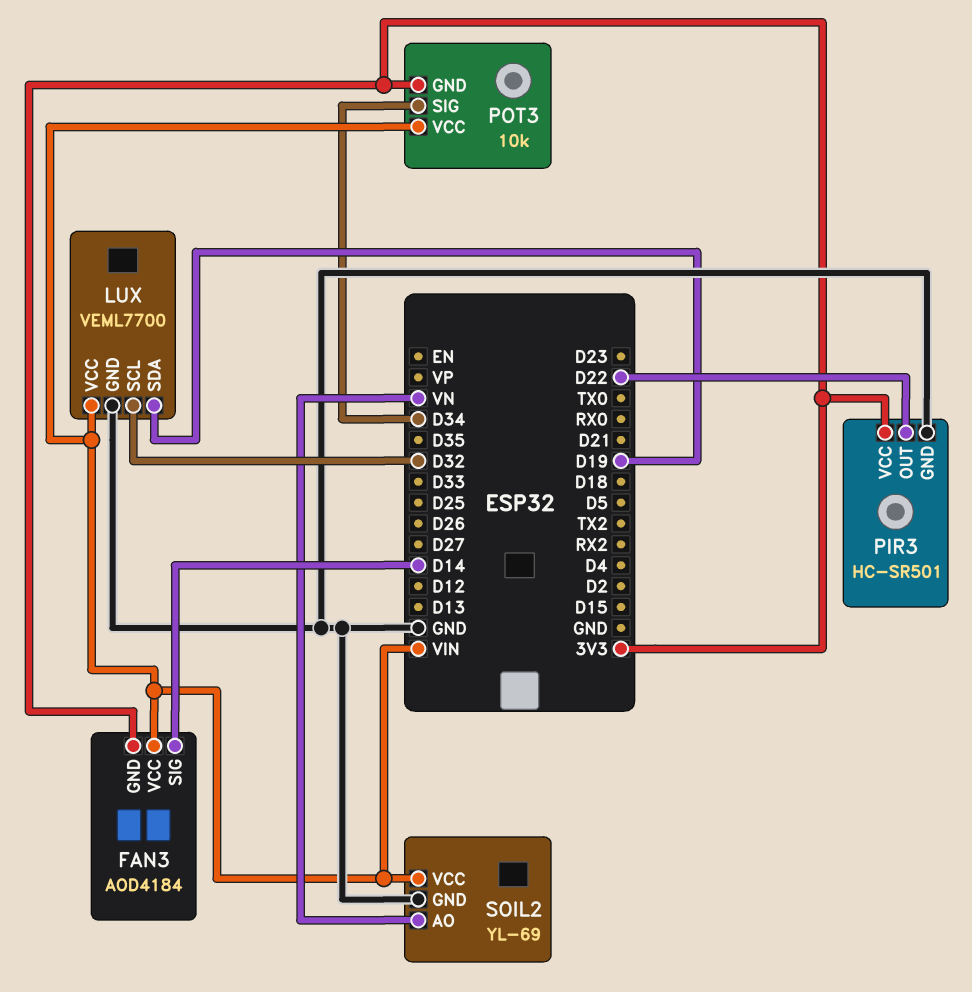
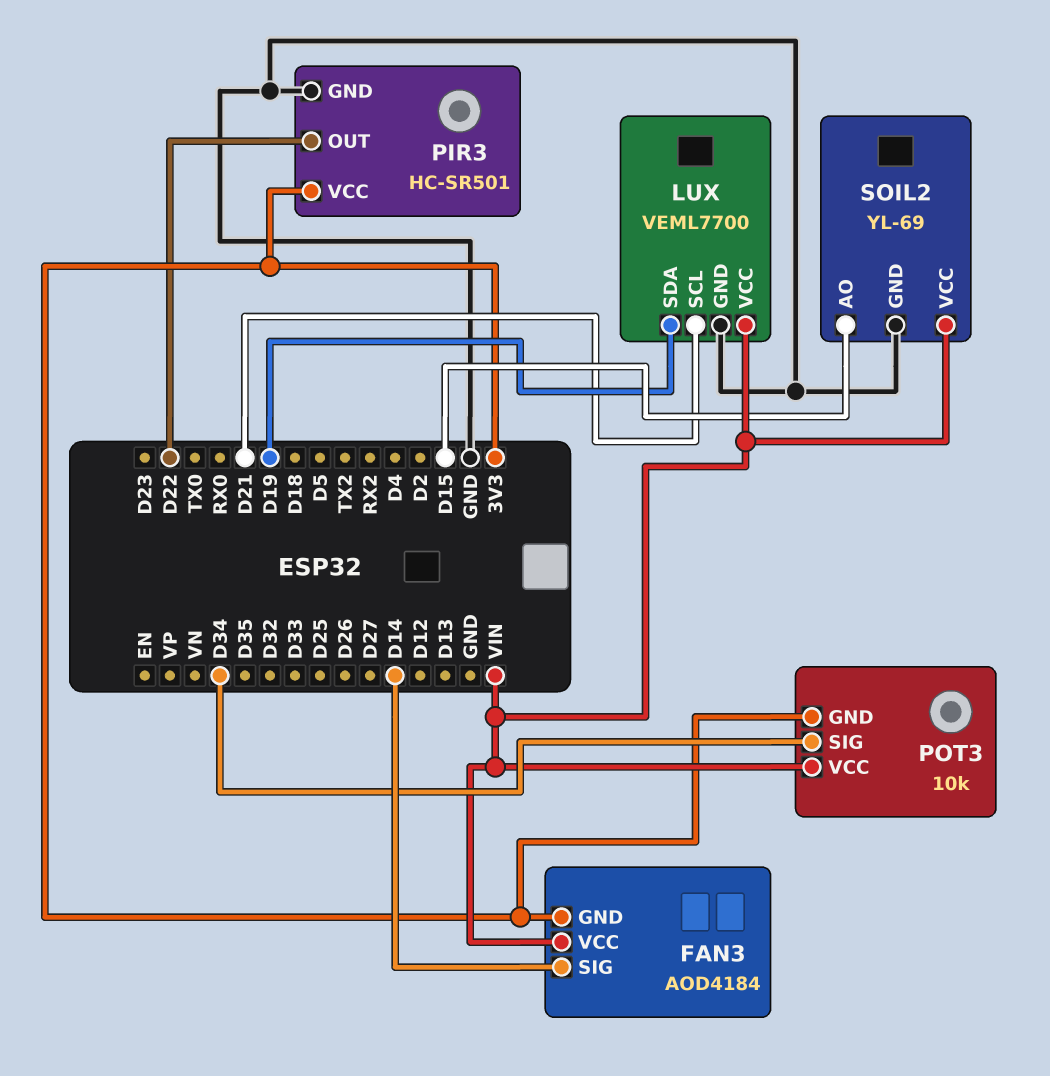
LUX pin SCL: D32 -> D21
SOIL2 pin AO: VN -> D15

